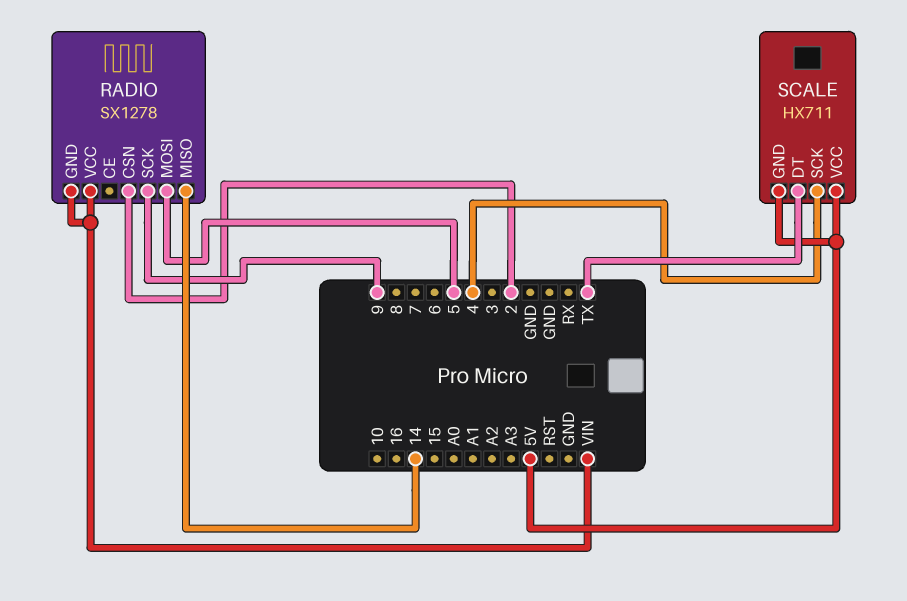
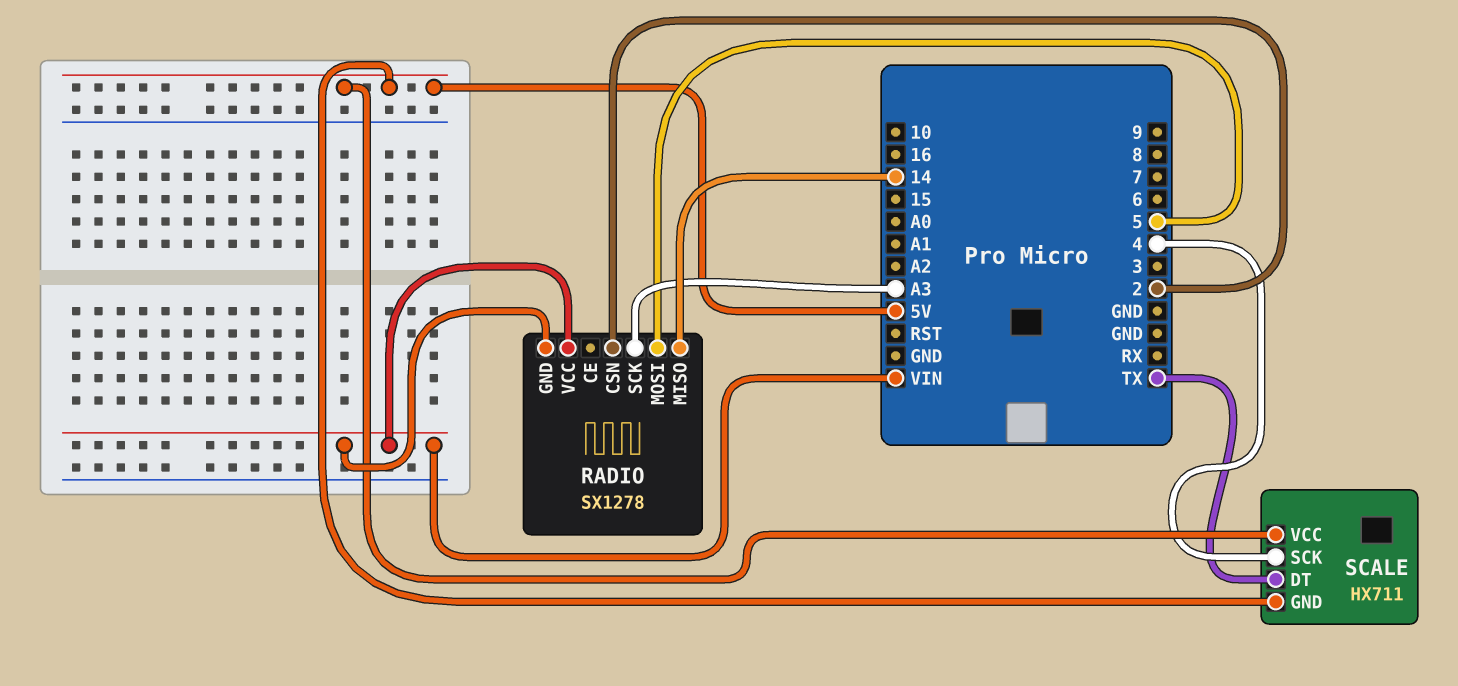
RADIO pin SCK: 9 -> A3

